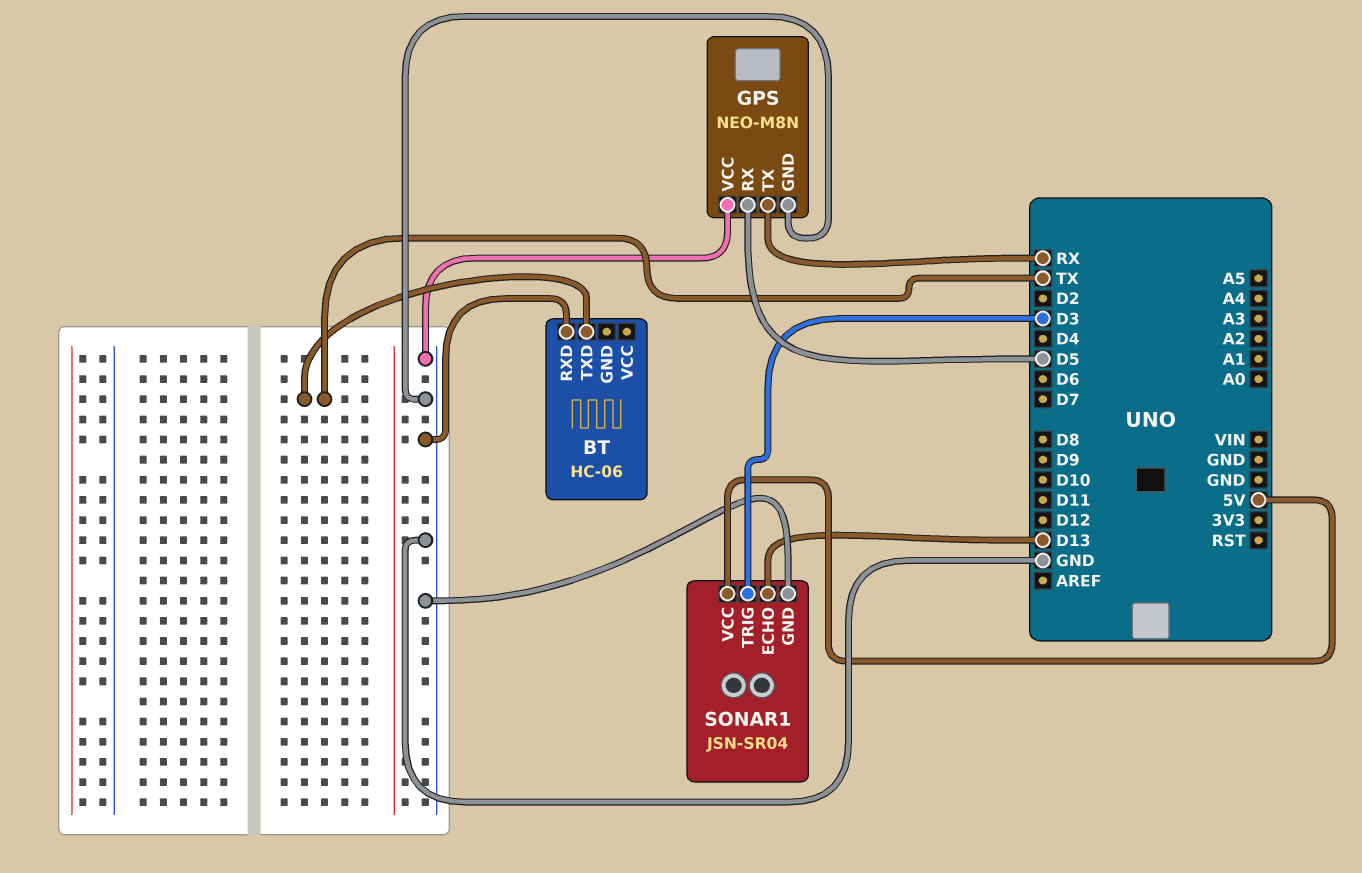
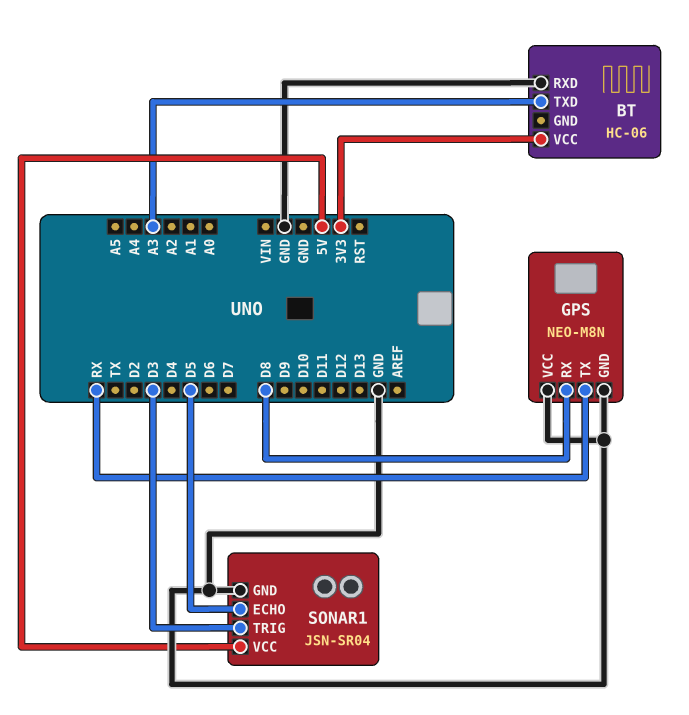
BT pin TXD: TX -> A3
BT pin VCC: none -> 3V3
GPS pin RX: D5 -> D8
SONAR1 pin ECHO: D13 -> D5

